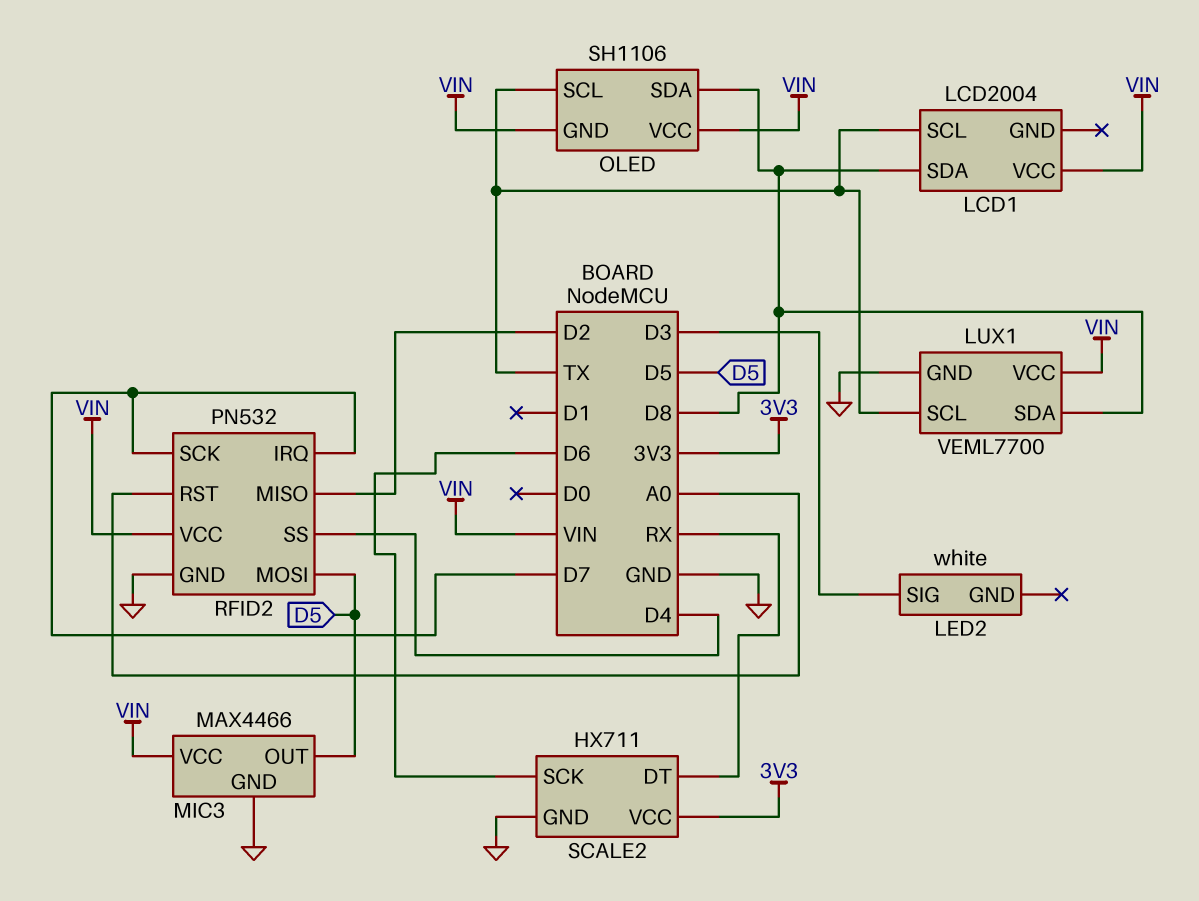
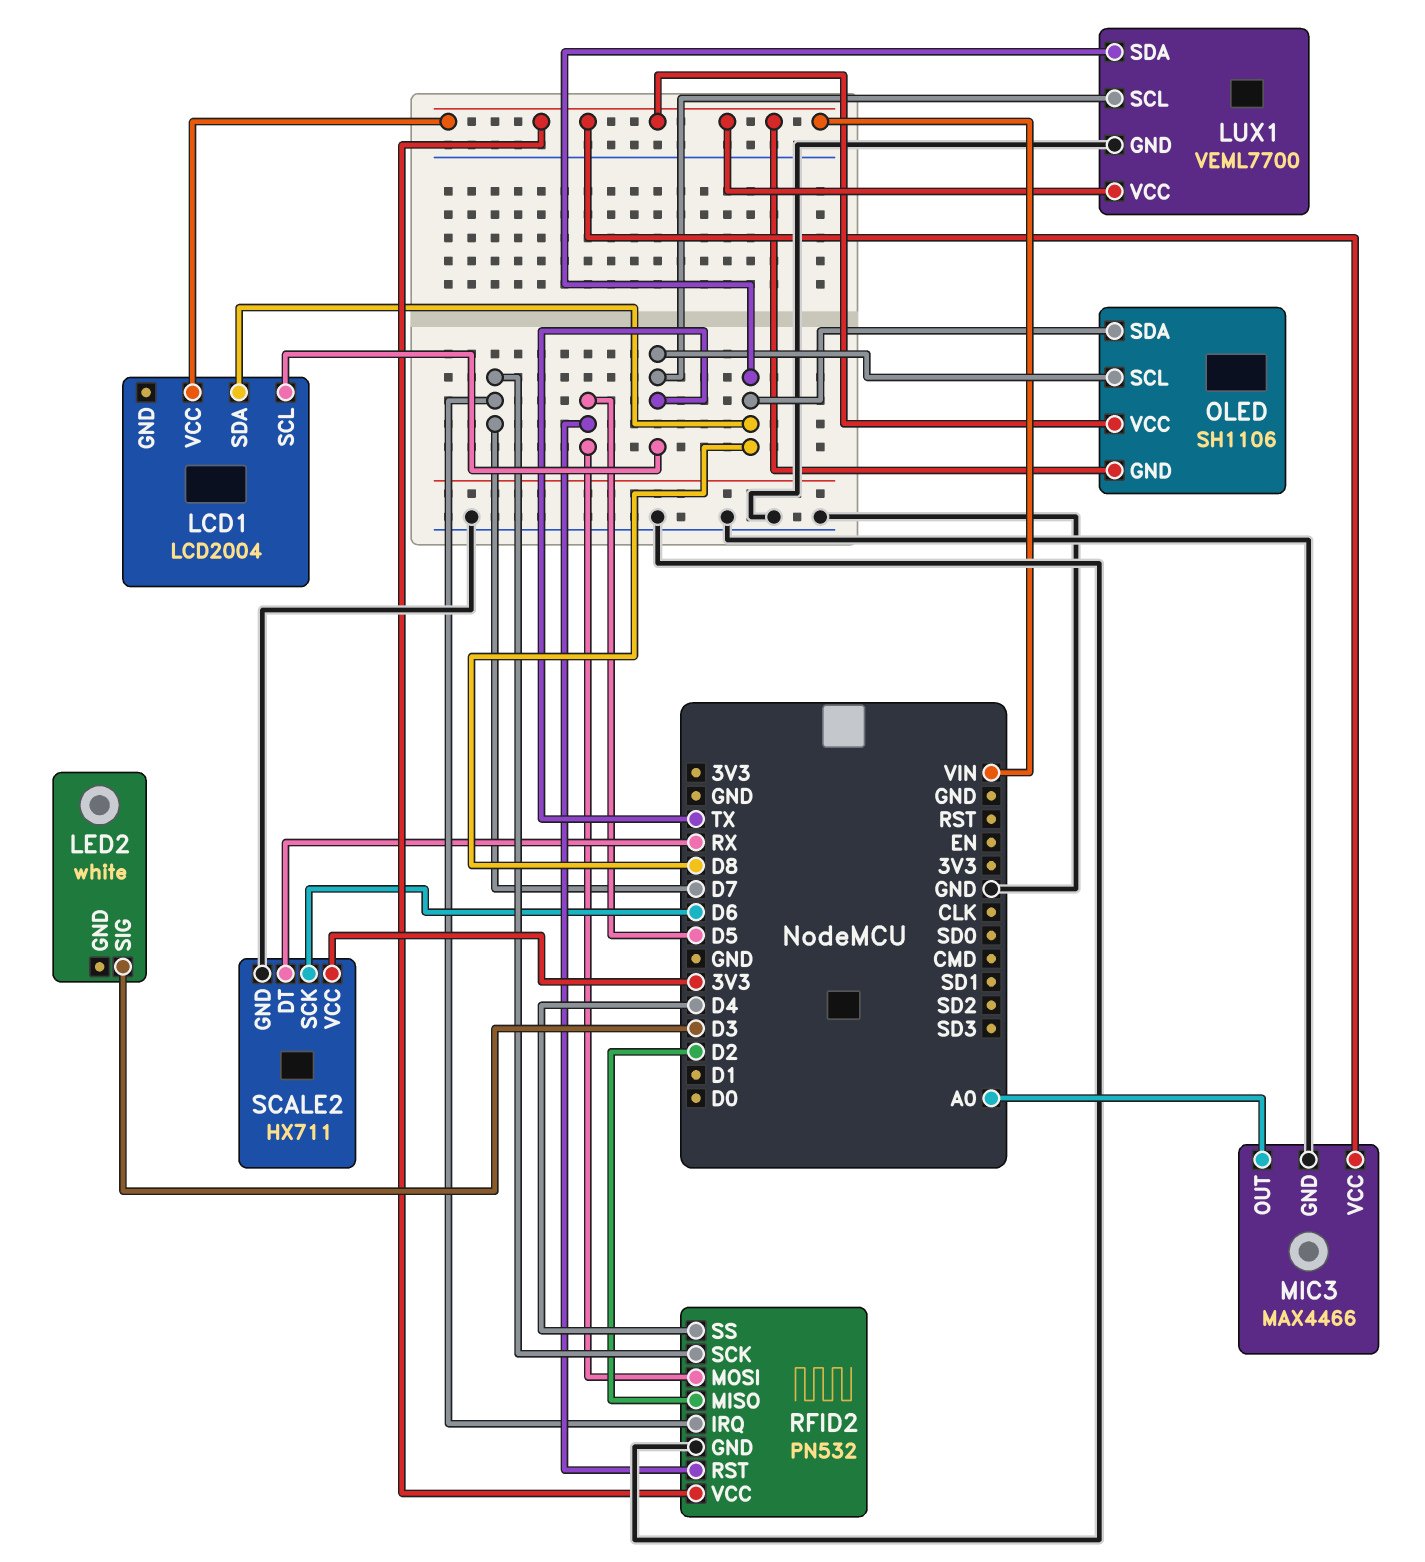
MIC3 pin OUT: D5 -> A0
RFID2 pin RST: A0 -> D5

